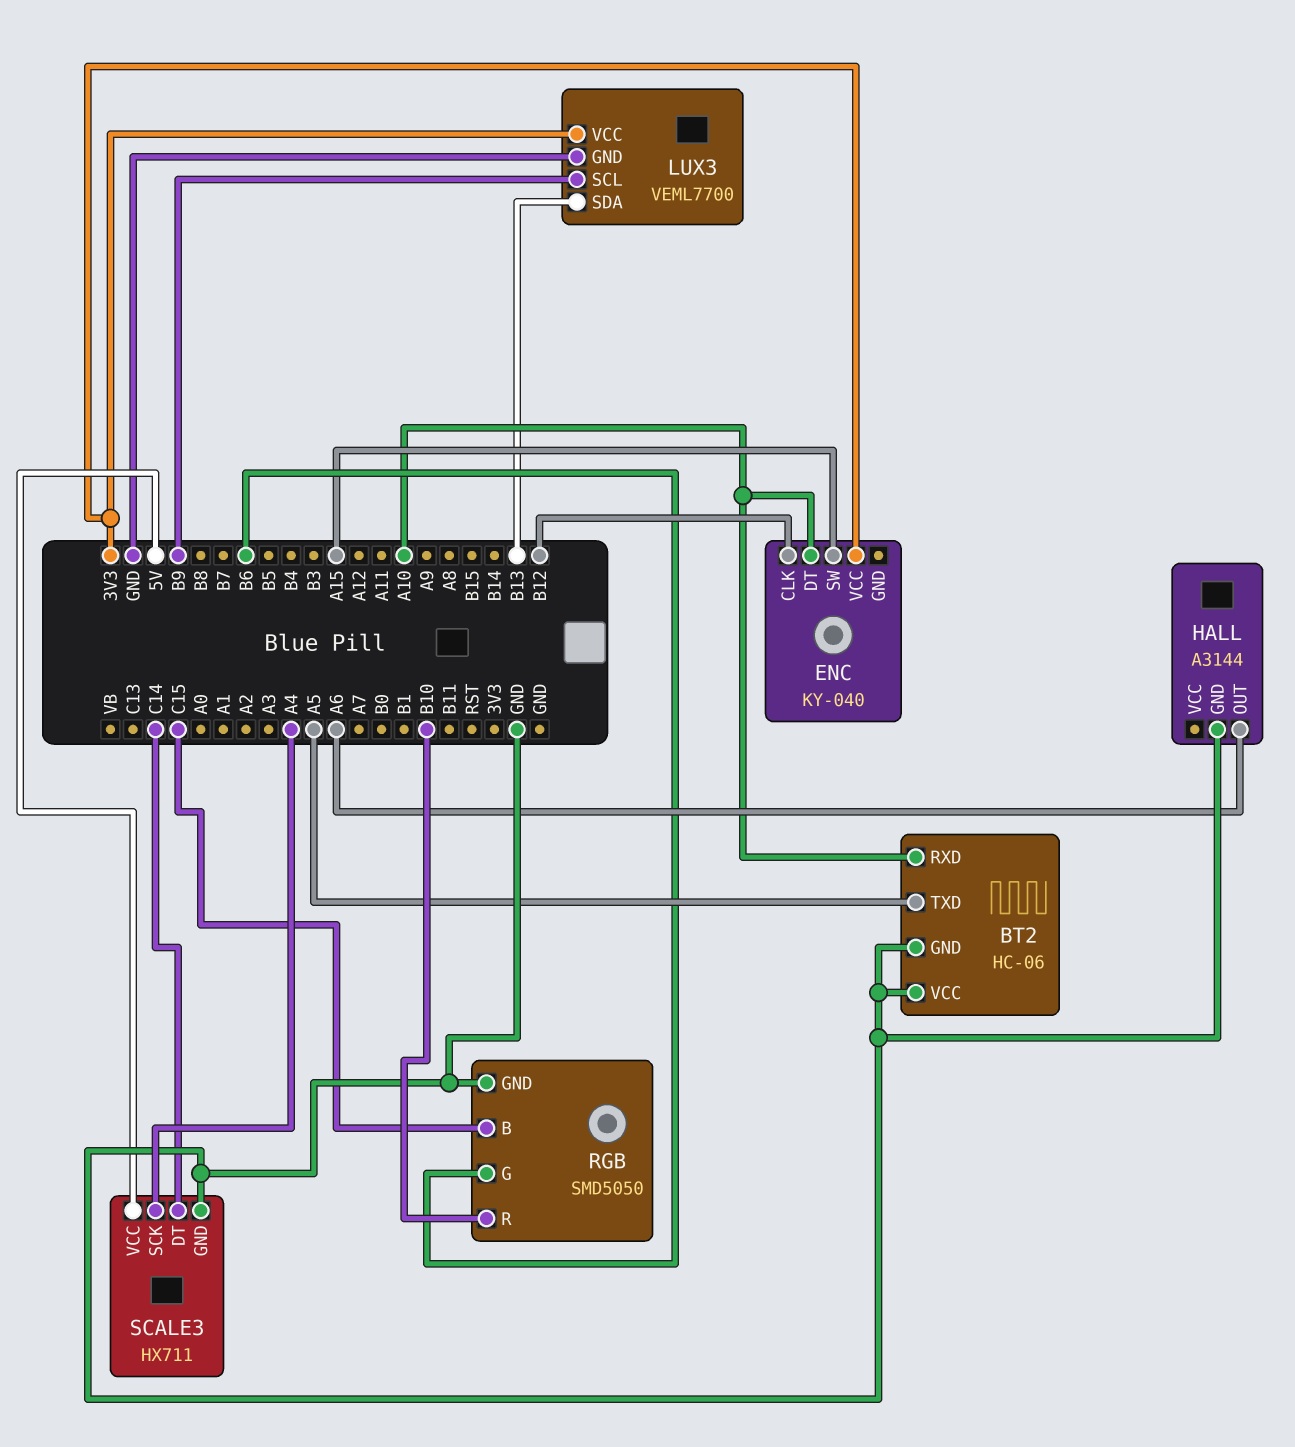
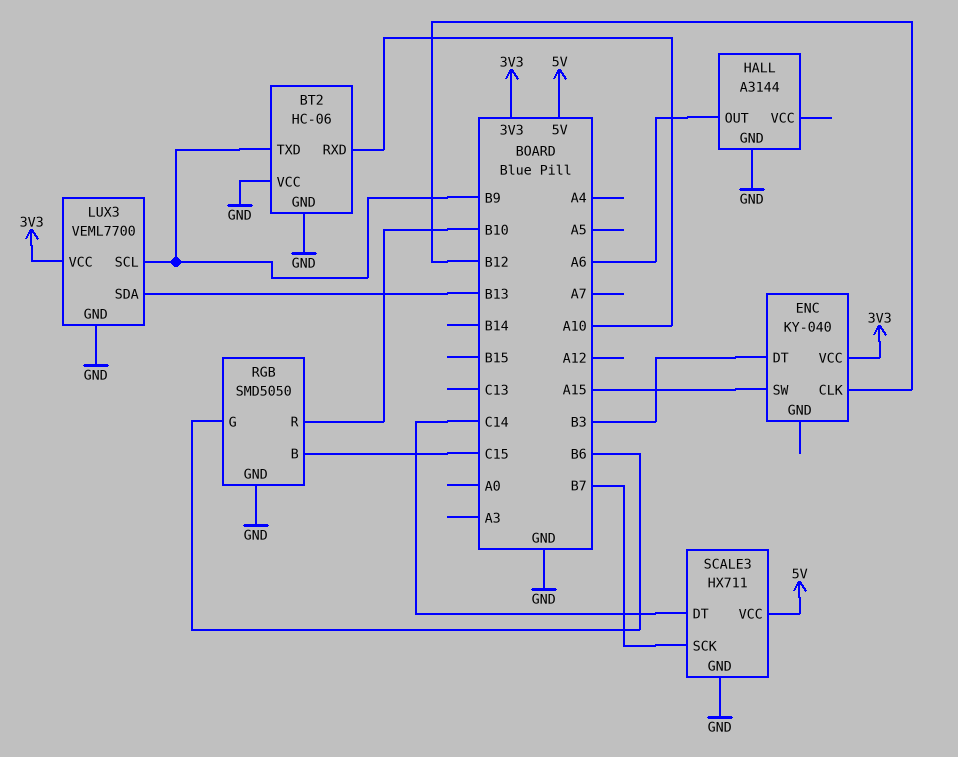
BT2 pin TXD: A5 -> B9
ENC pin DT: A10 -> B3
SCALE3 pin SCK: A4 -> B7

